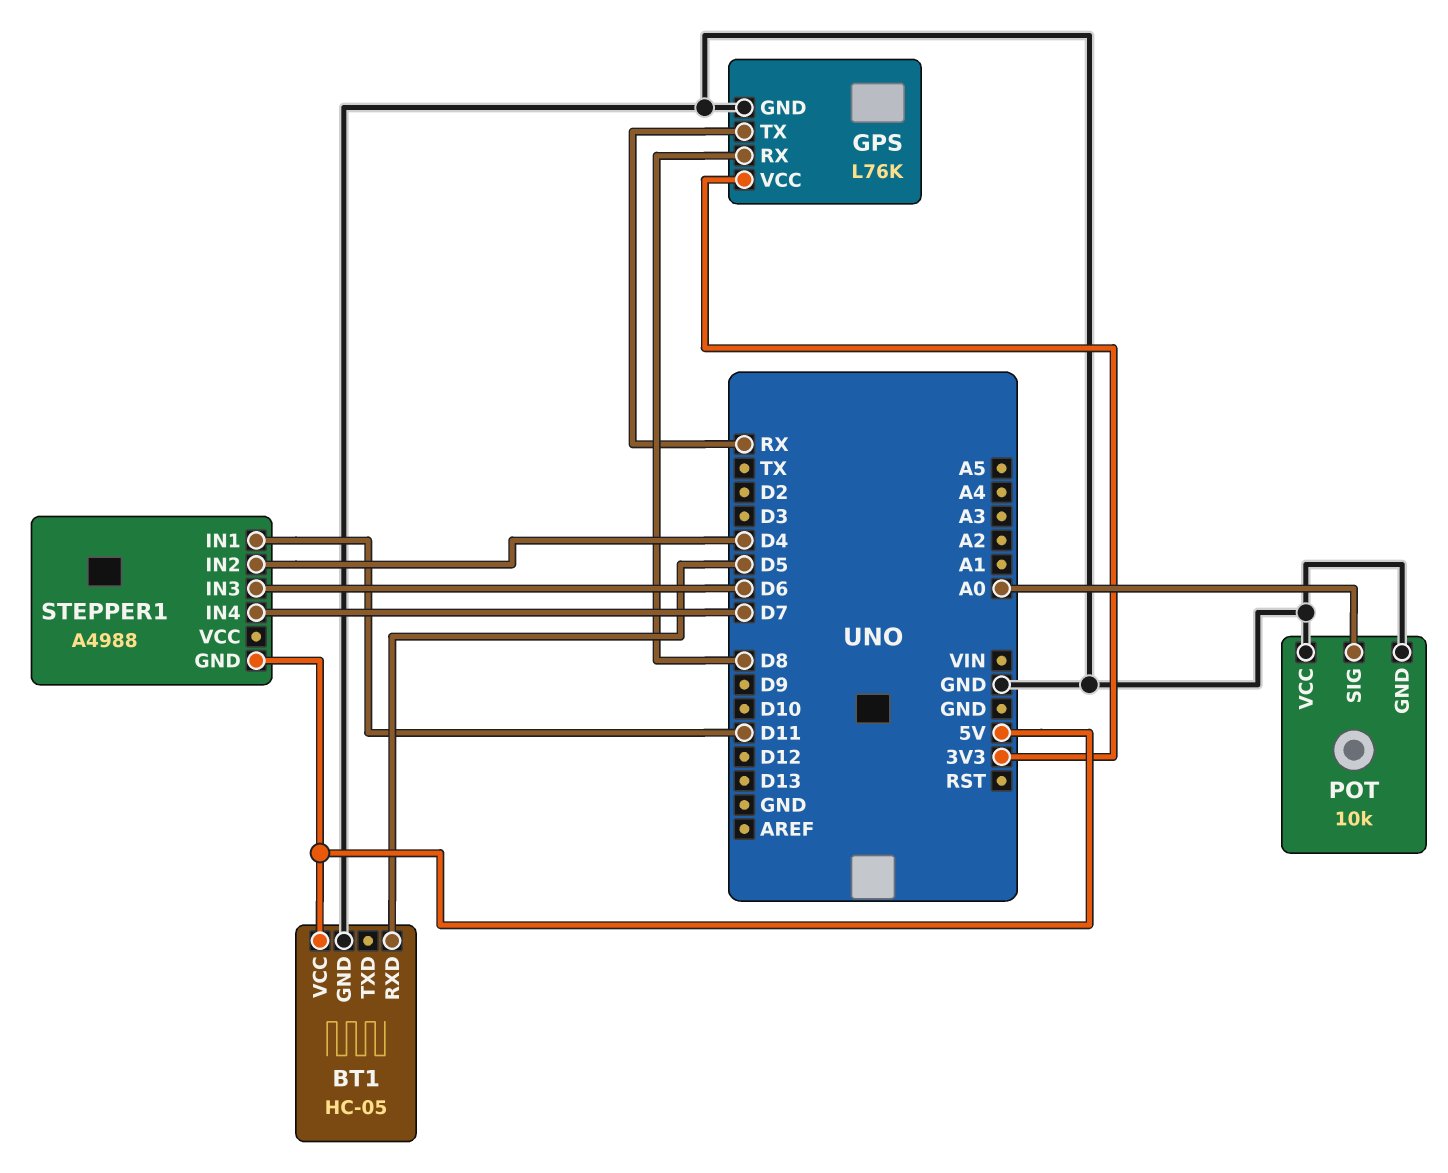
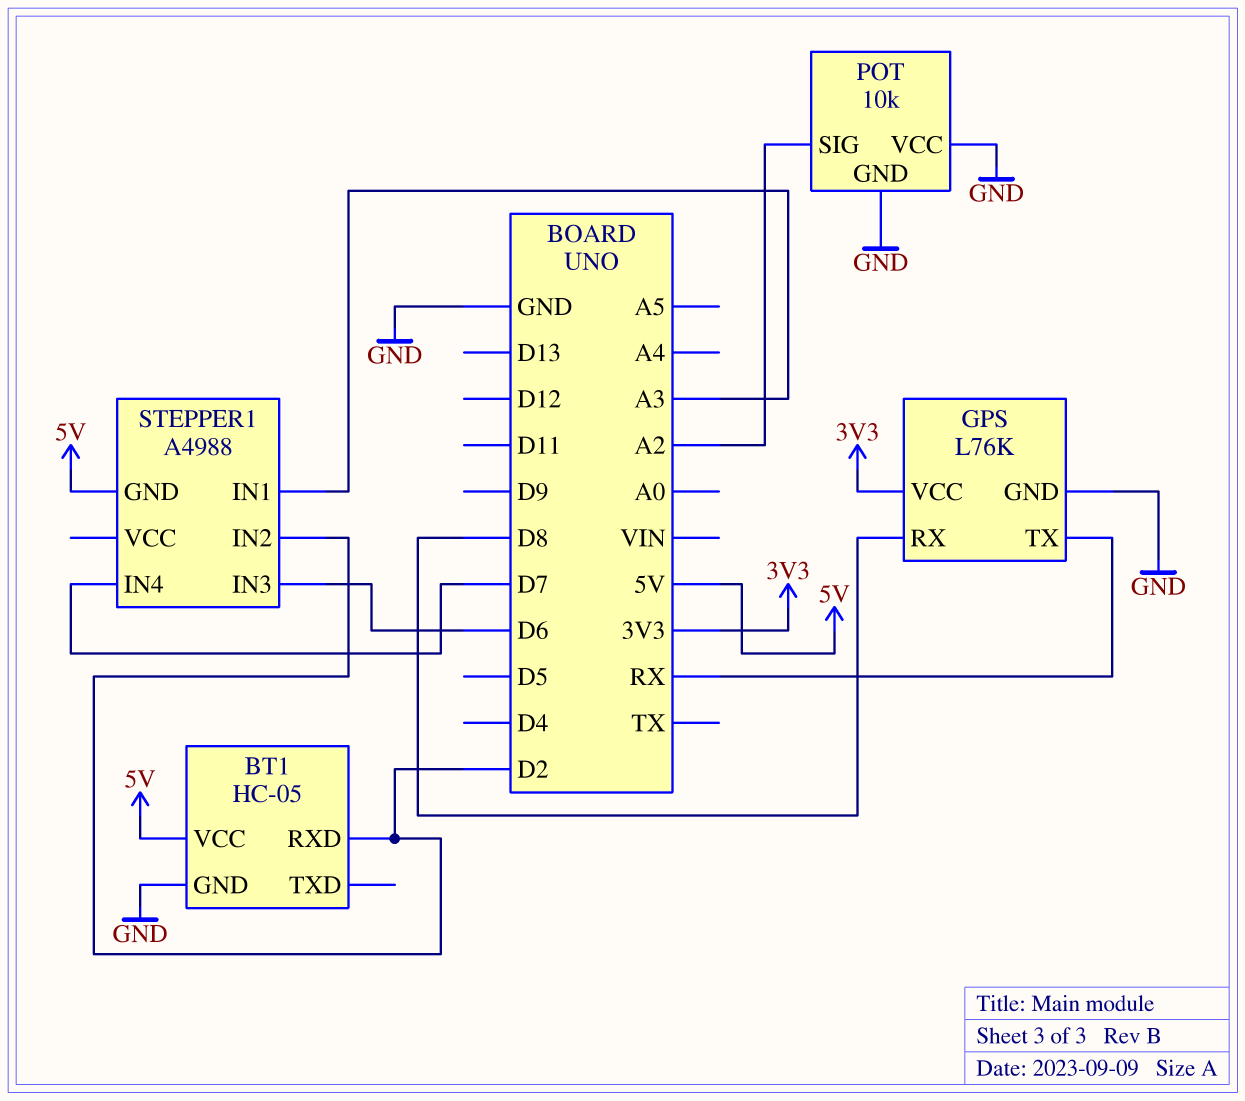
BT1 pin RXD: D5 -> D2
POT pin SIG: A0 -> A2
STEPPER1 pin IN1: D11 -> A3
STEPPER1 pin IN2: D4 -> D2

